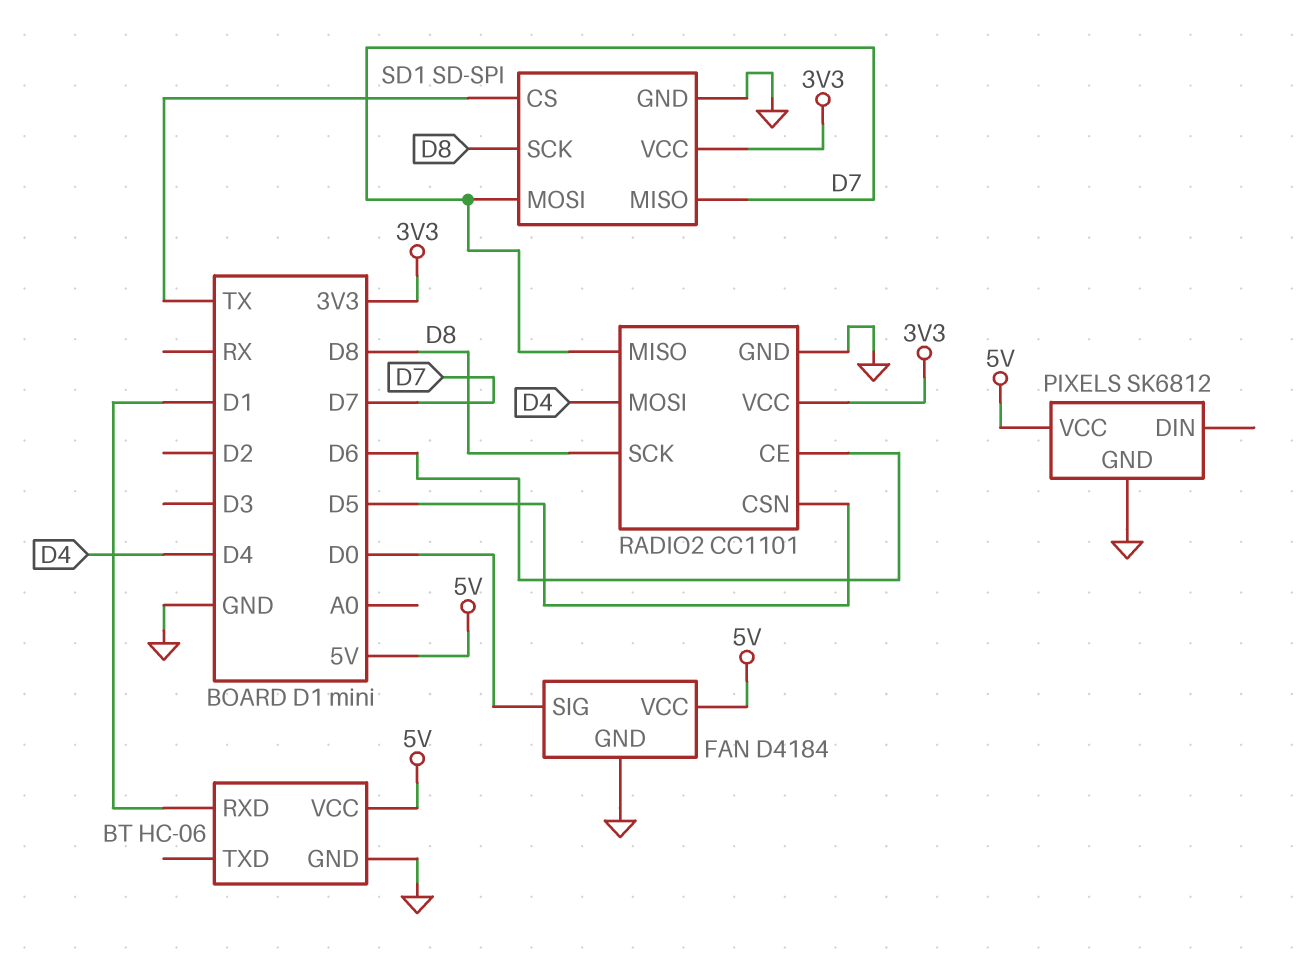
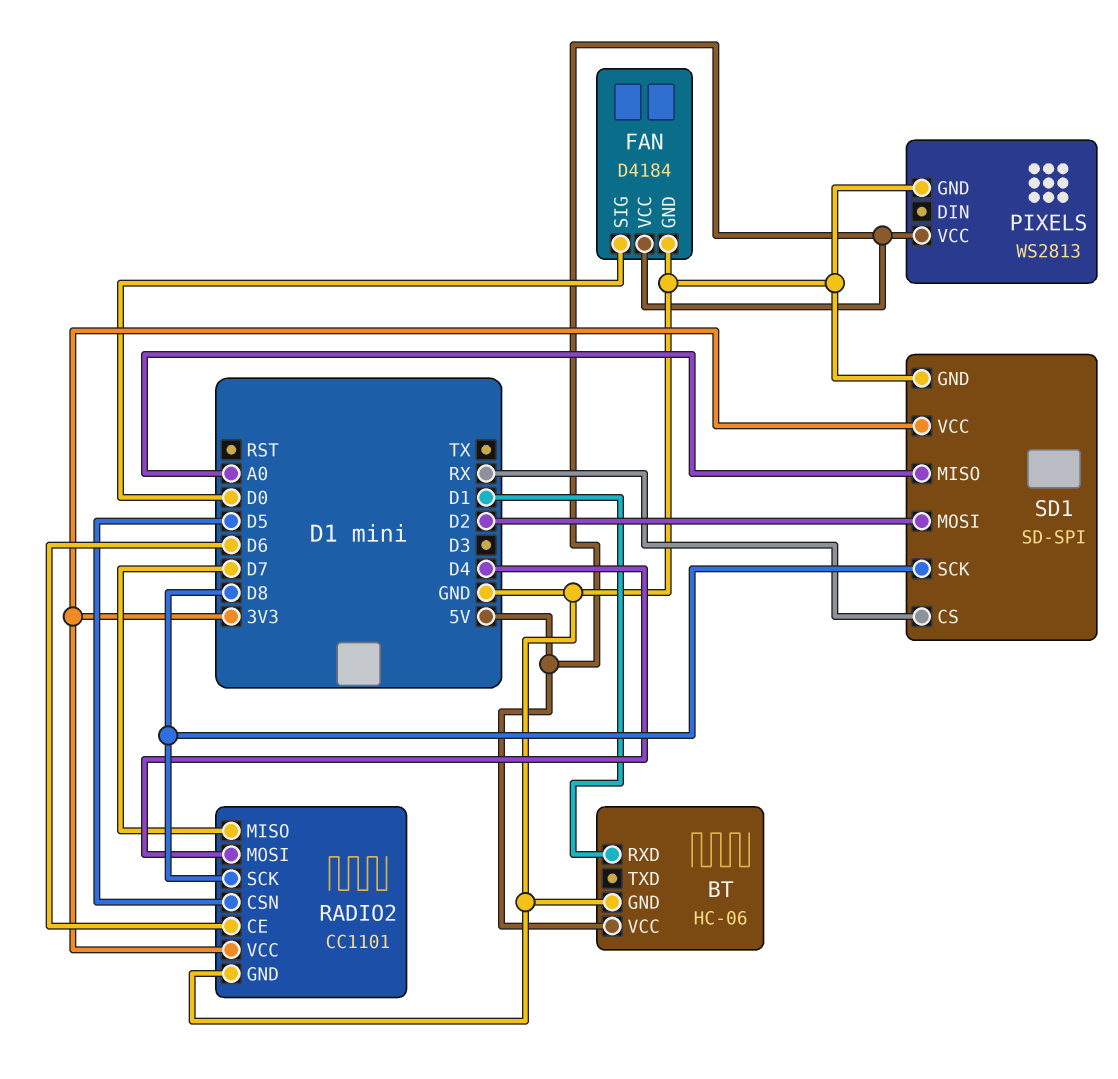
PIXELS: SK6812 -> WS2813
SD1 pin CS: TX -> RX
SD1 pin MISO: D7 -> A0
SD1 pin MOSI: D7 -> D2

